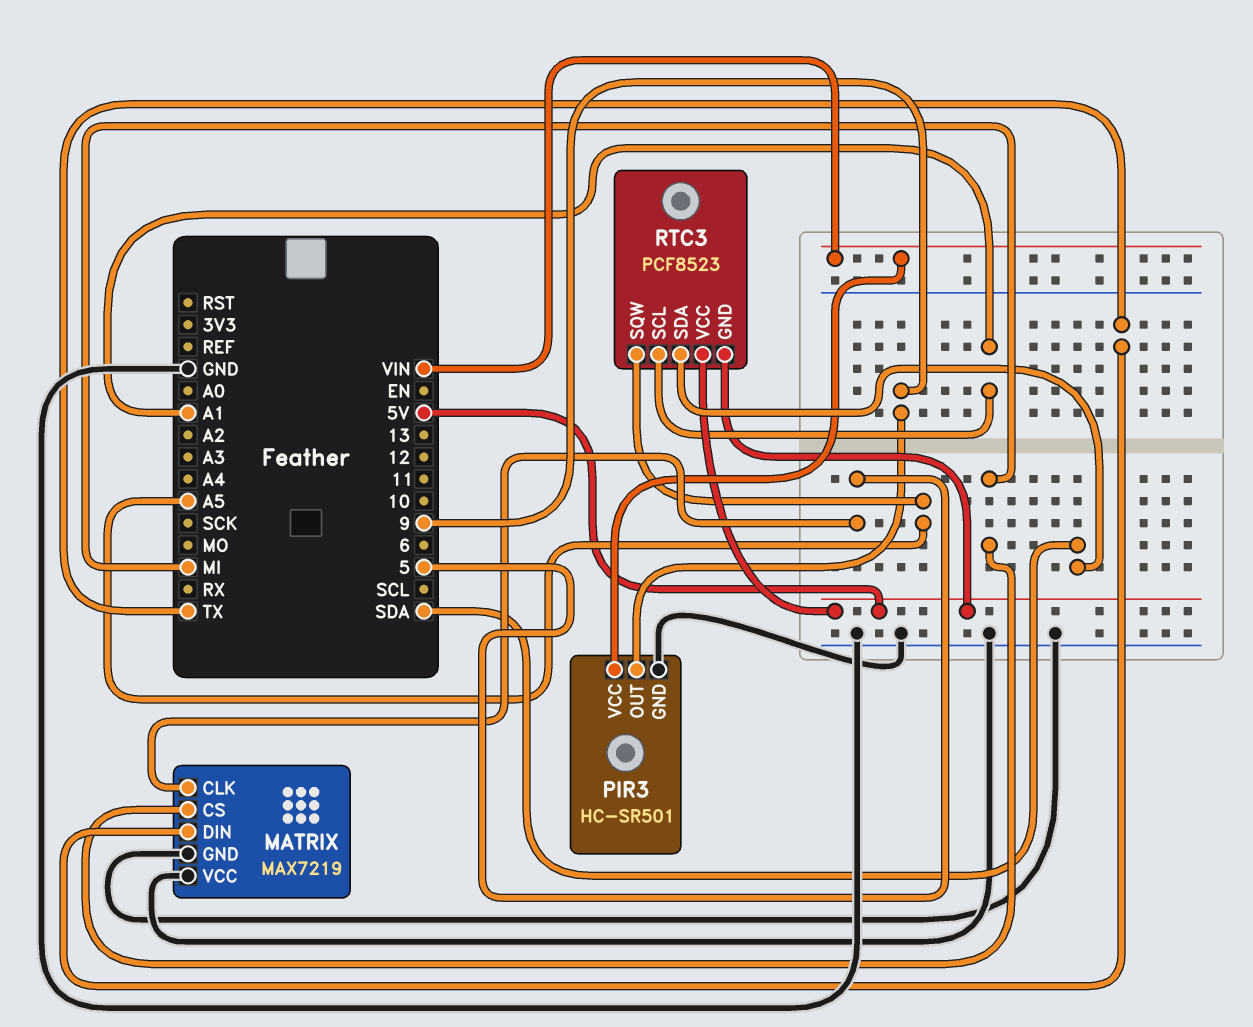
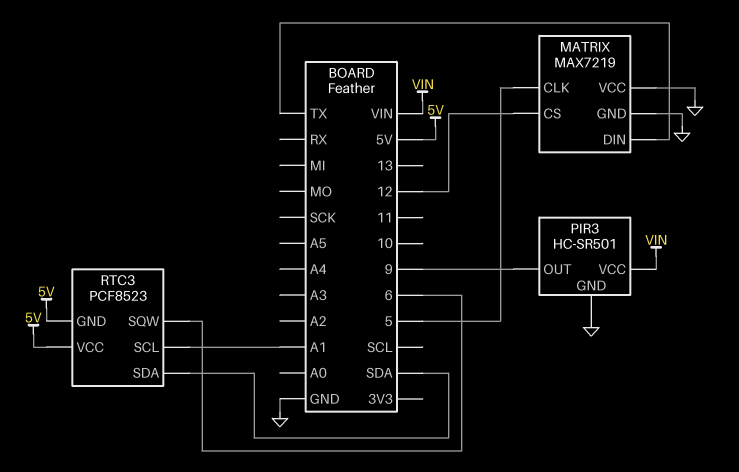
MATRIX pin CS: MI -> 12
RTC3 pin SQW: A5 -> 6

